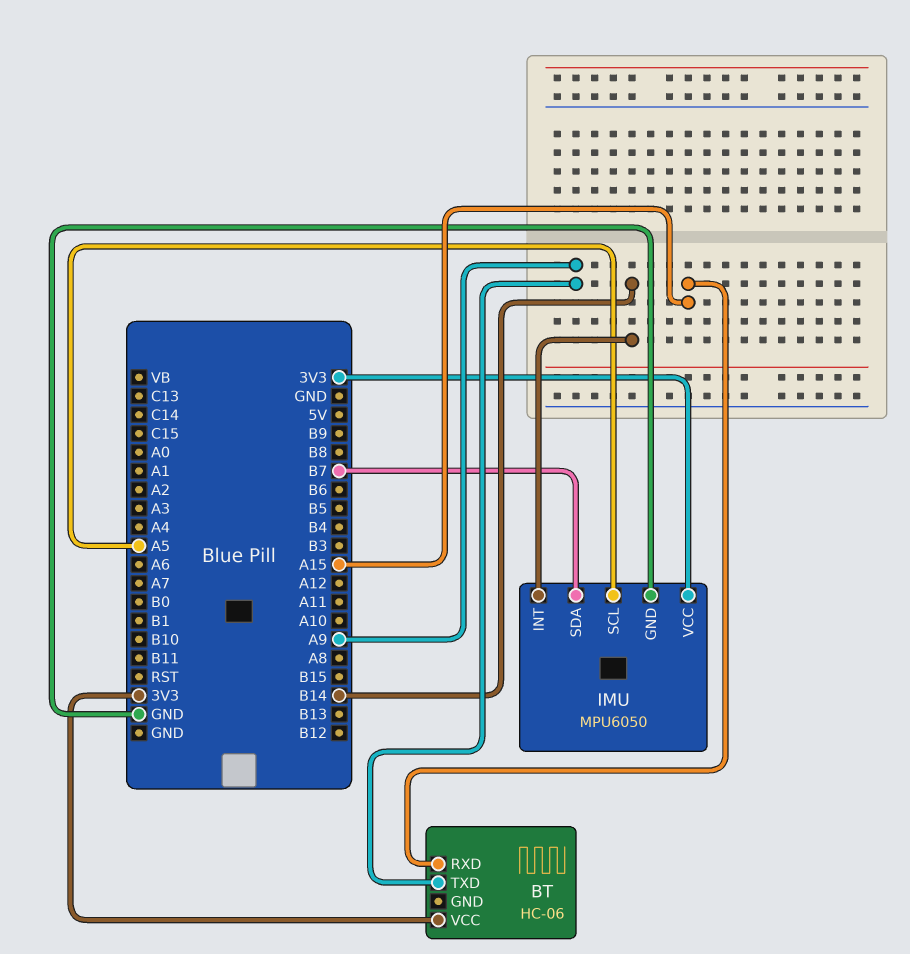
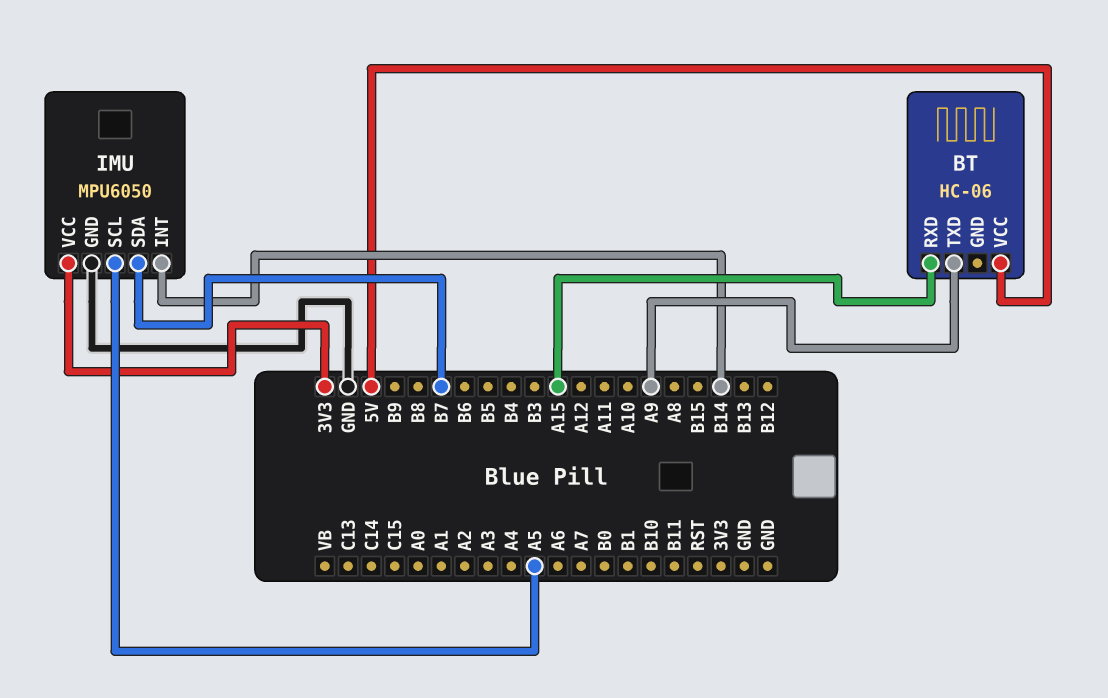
BT pin VCC: 3V3 -> 5V

